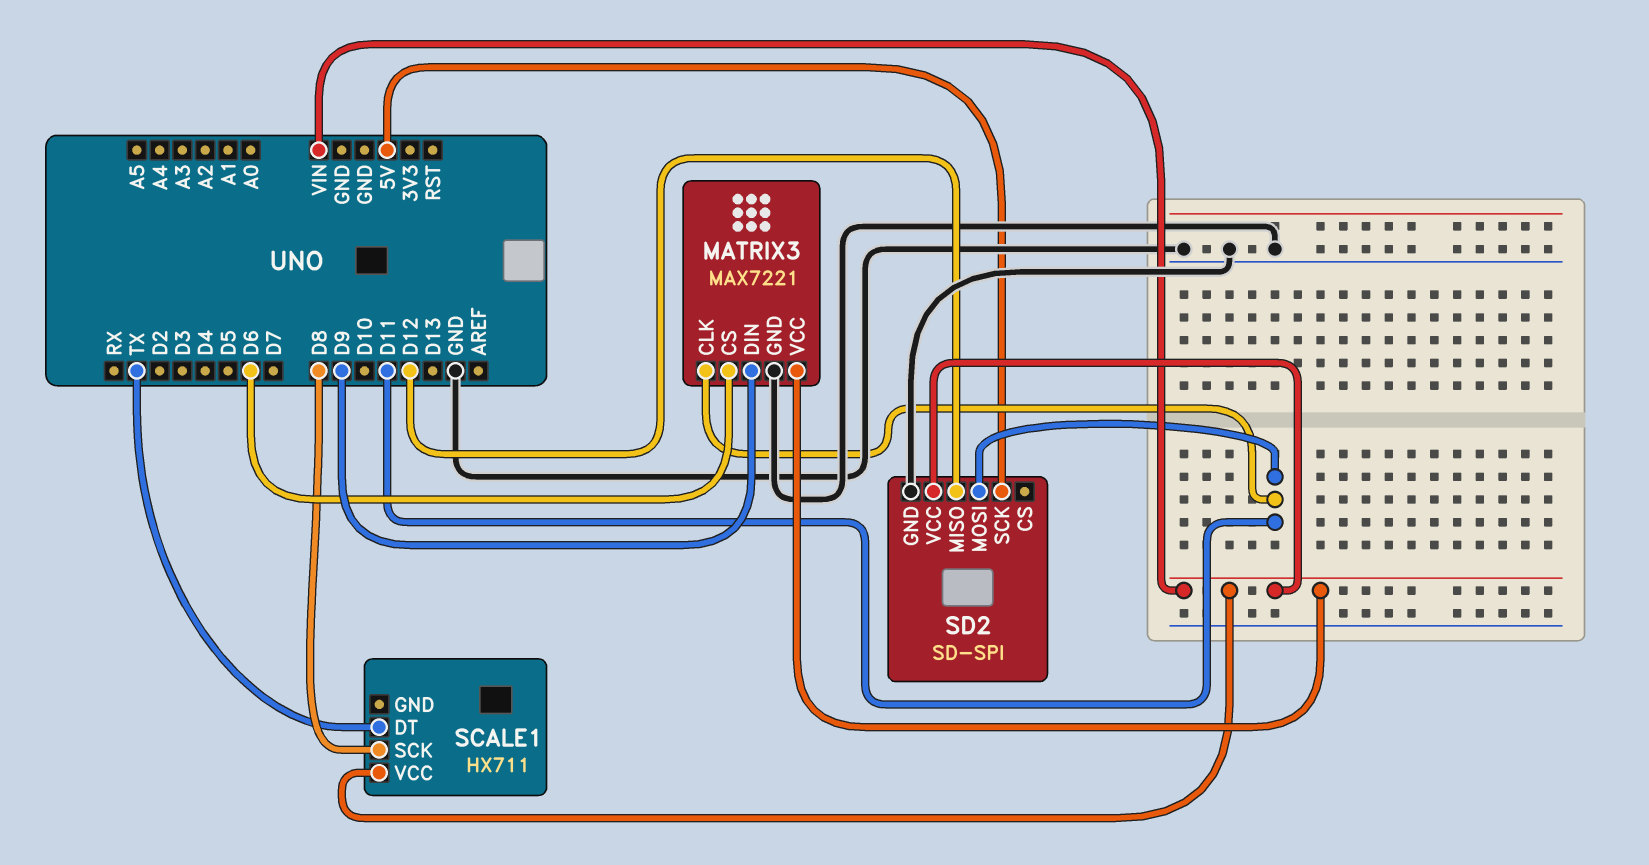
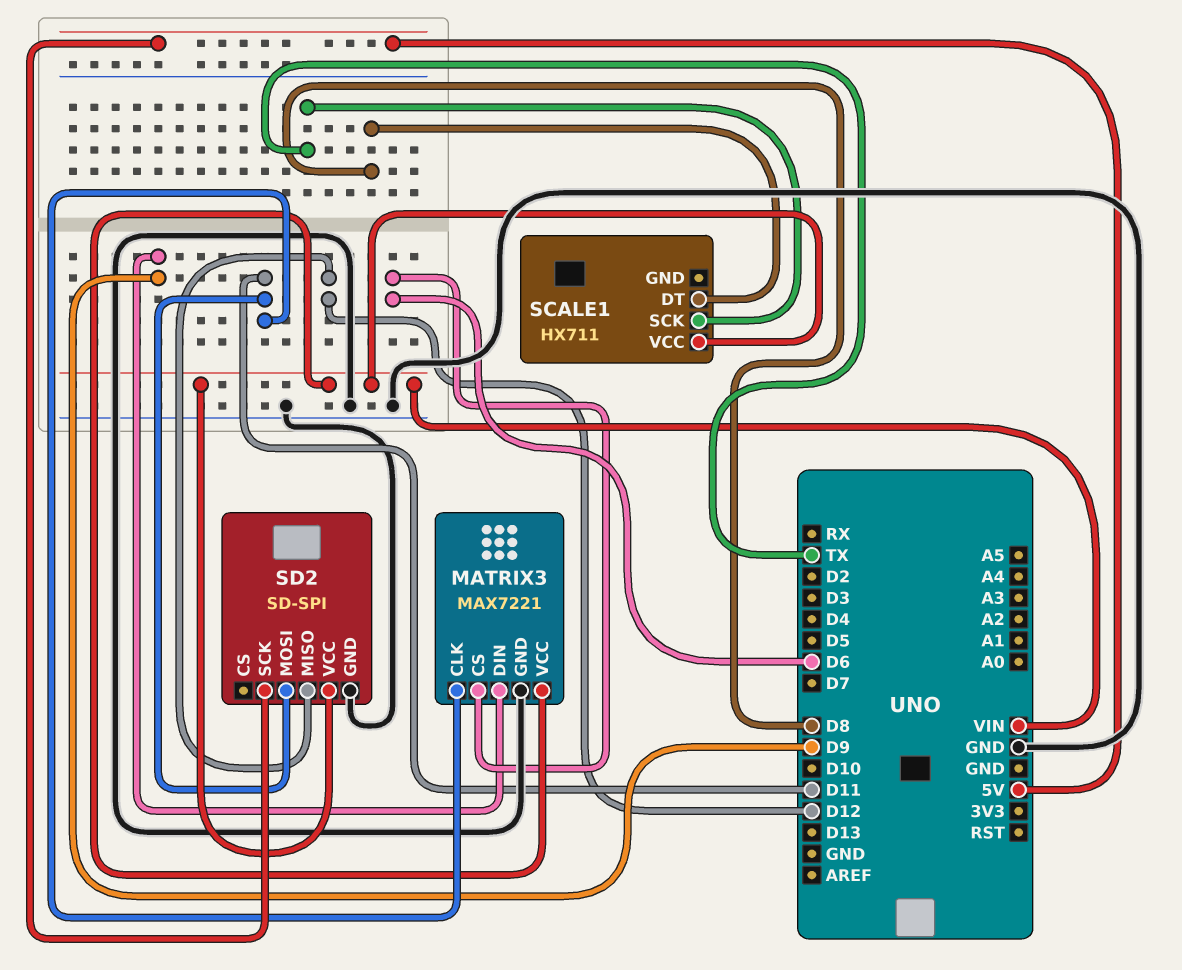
SCALE1 pin DT: TX -> D8
SCALE1 pin SCK: D8 -> TX

